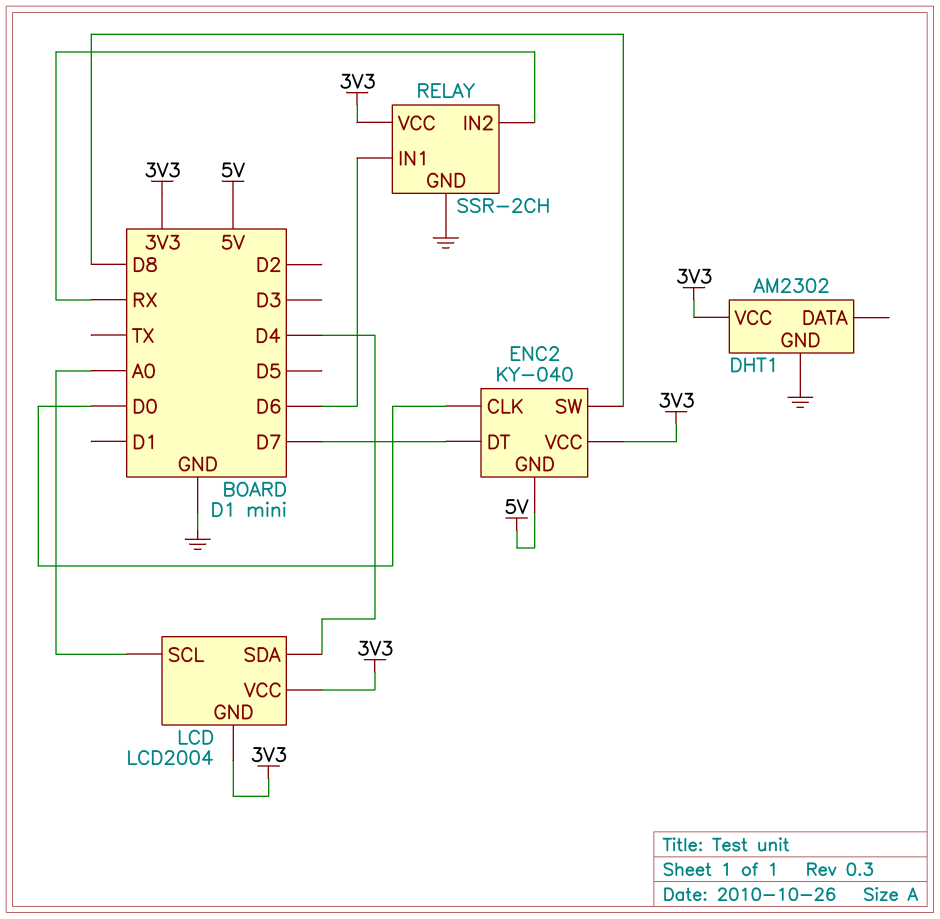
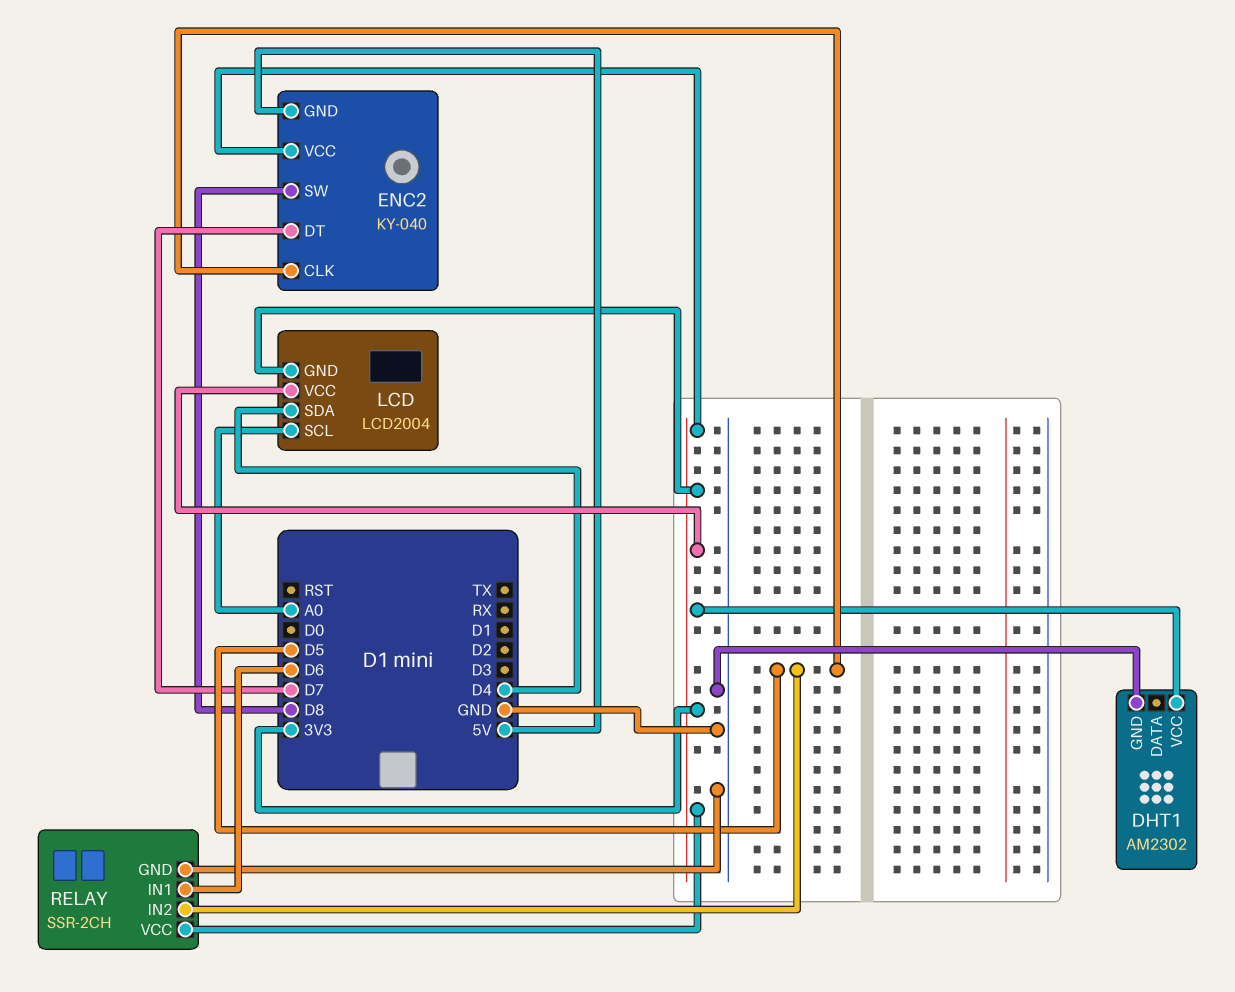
ENC2 pin CLK: D0 -> D5
RELAY pin IN2: RX -> D5

